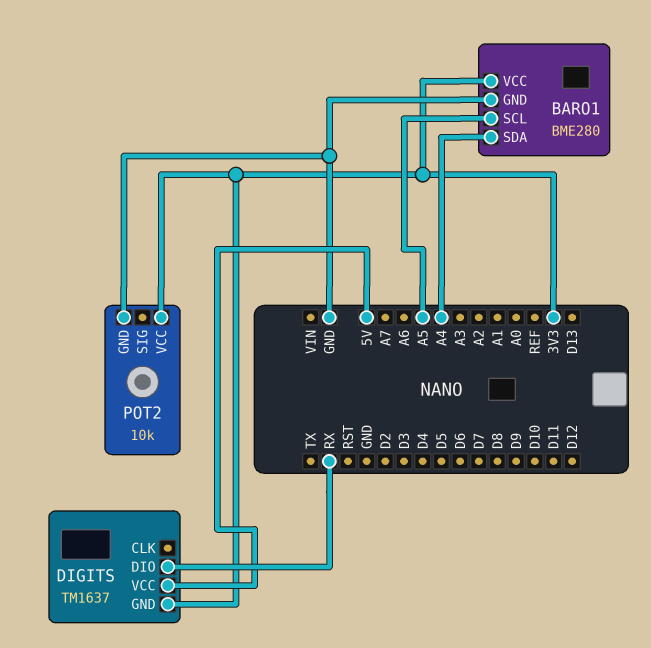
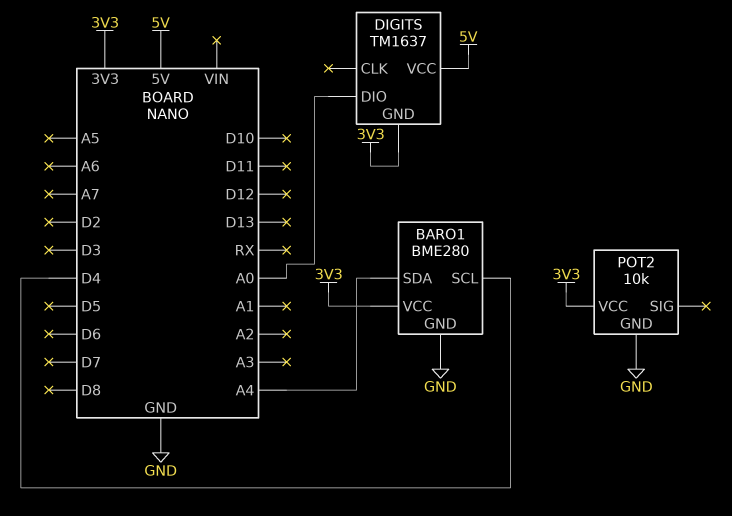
BARO1 pin SCL: A5 -> D4
DIGITS pin DIO: RX -> A0

